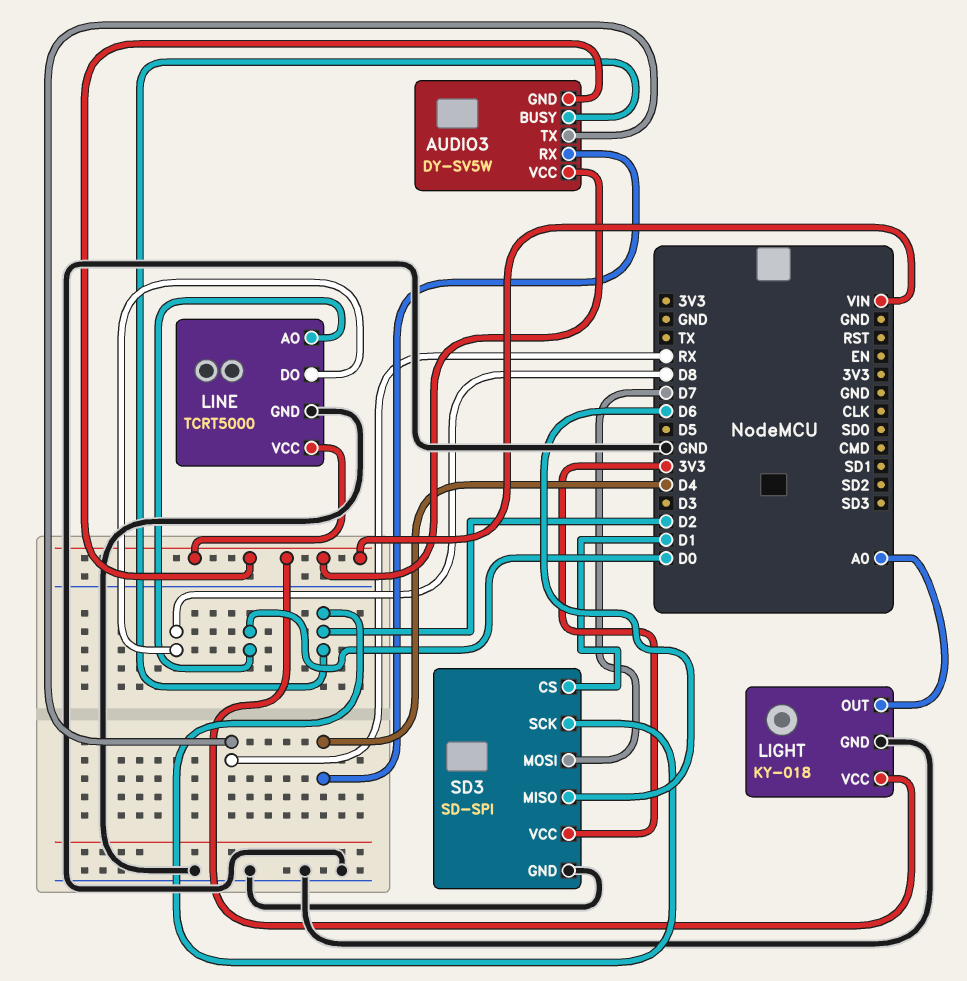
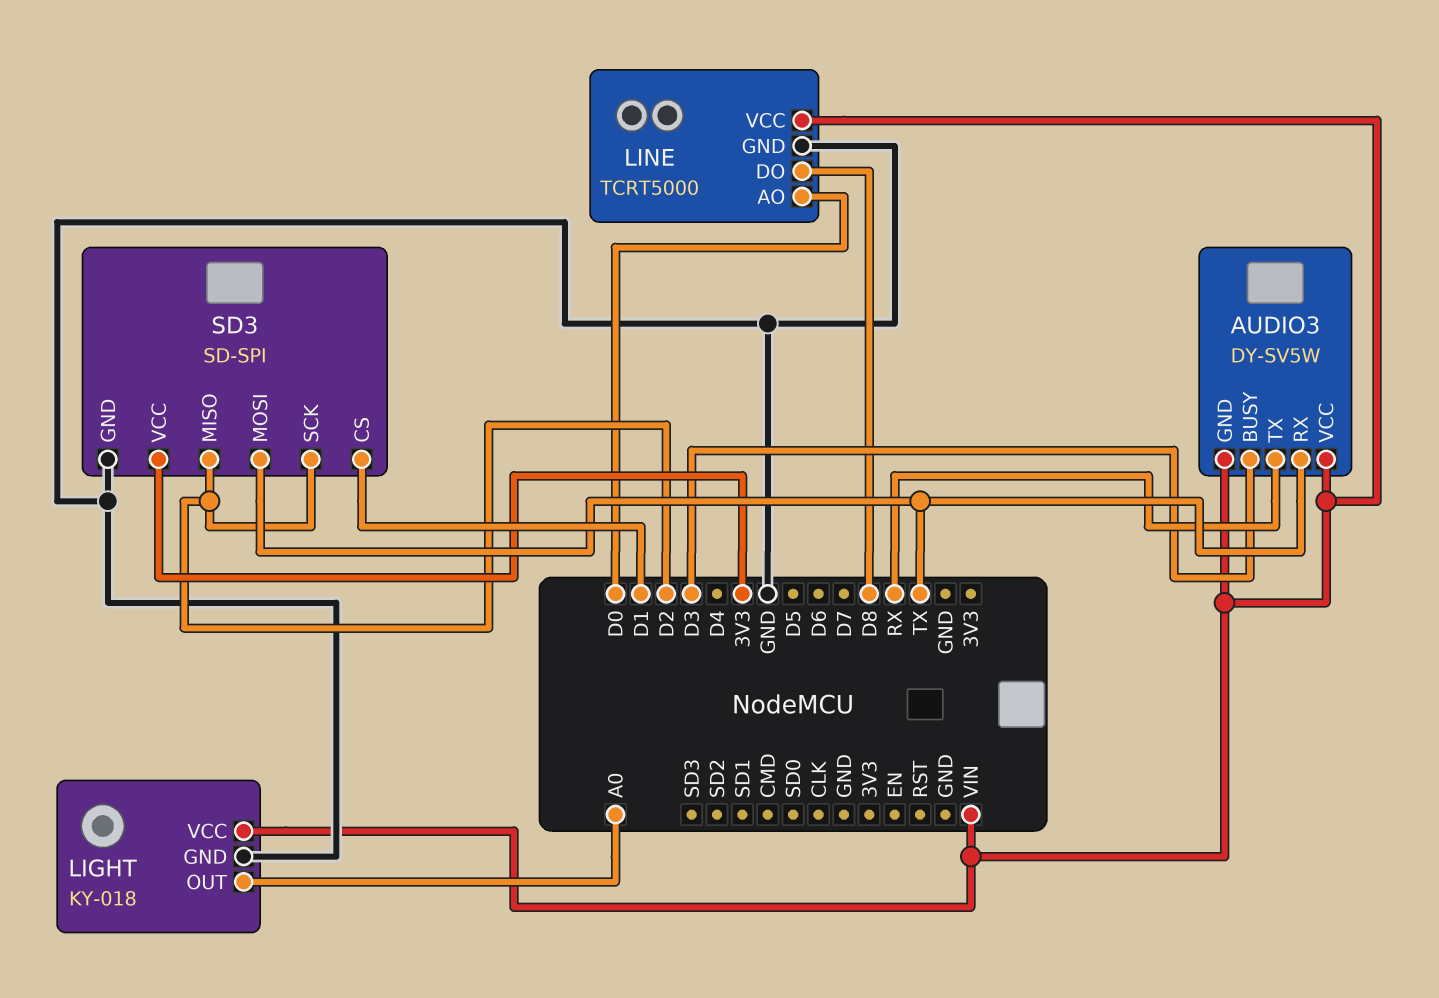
AUDIO3 pin BUSY: D2 -> D3
AUDIO3 pin RX: D4 -> TX
SD3 pin MISO: D6 -> D2
SD3 pin MOSI: D7 -> TX

